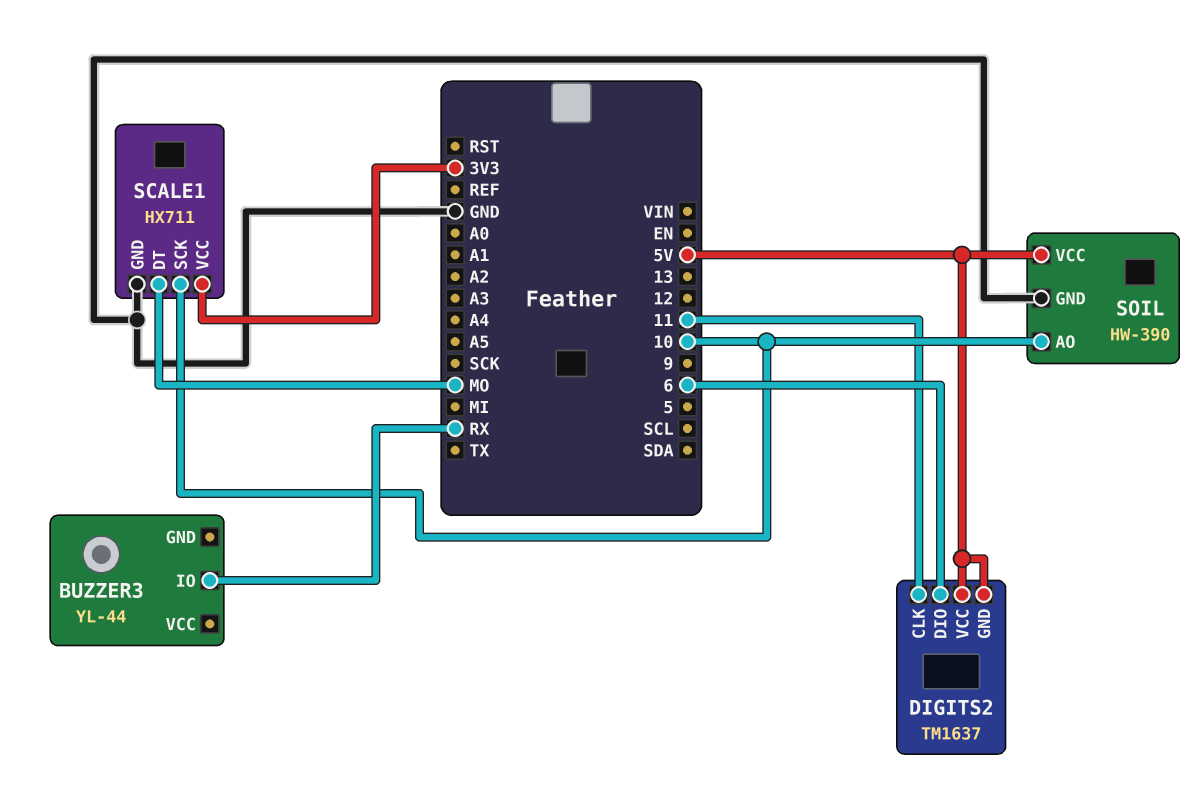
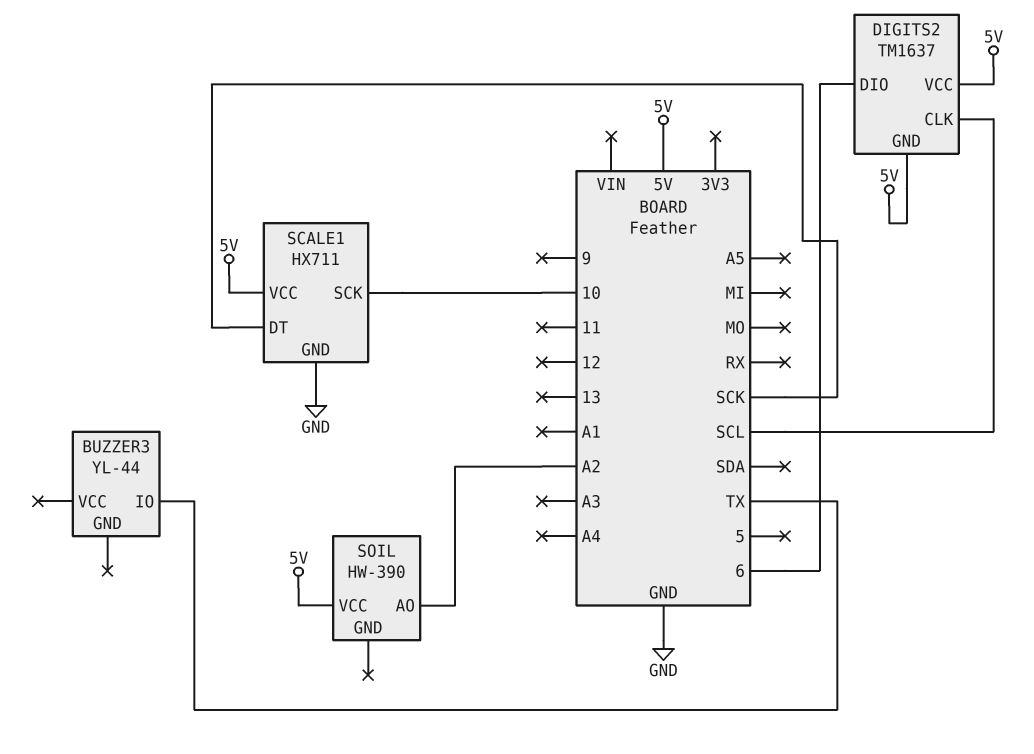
BUZZER3 pin IO: RX -> TX
DIGITS2 pin CLK: 11 -> SCL
SCALE1 pin DT: MO -> SCK
SCALE1 pin VCC: 3V3 -> 5V
SOIL pin AO: 10 -> A2
SOIL pin GND: GND -> none

